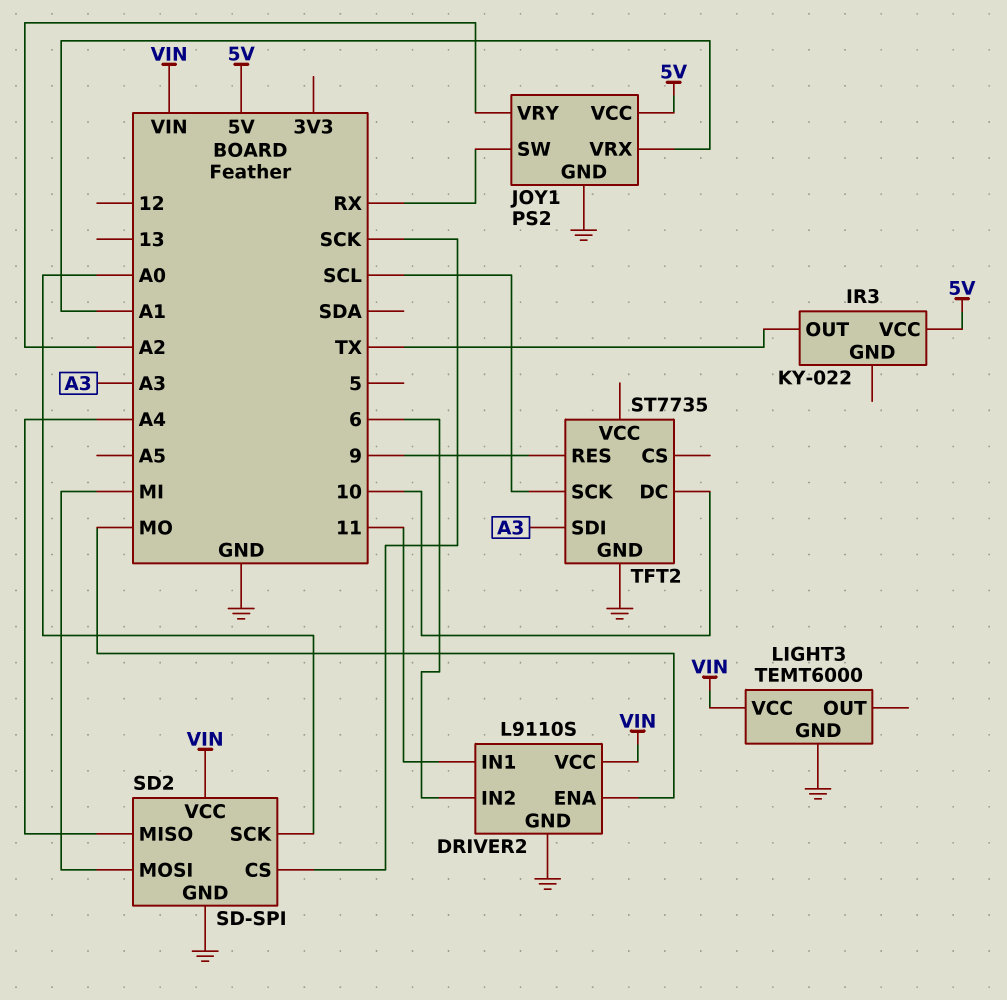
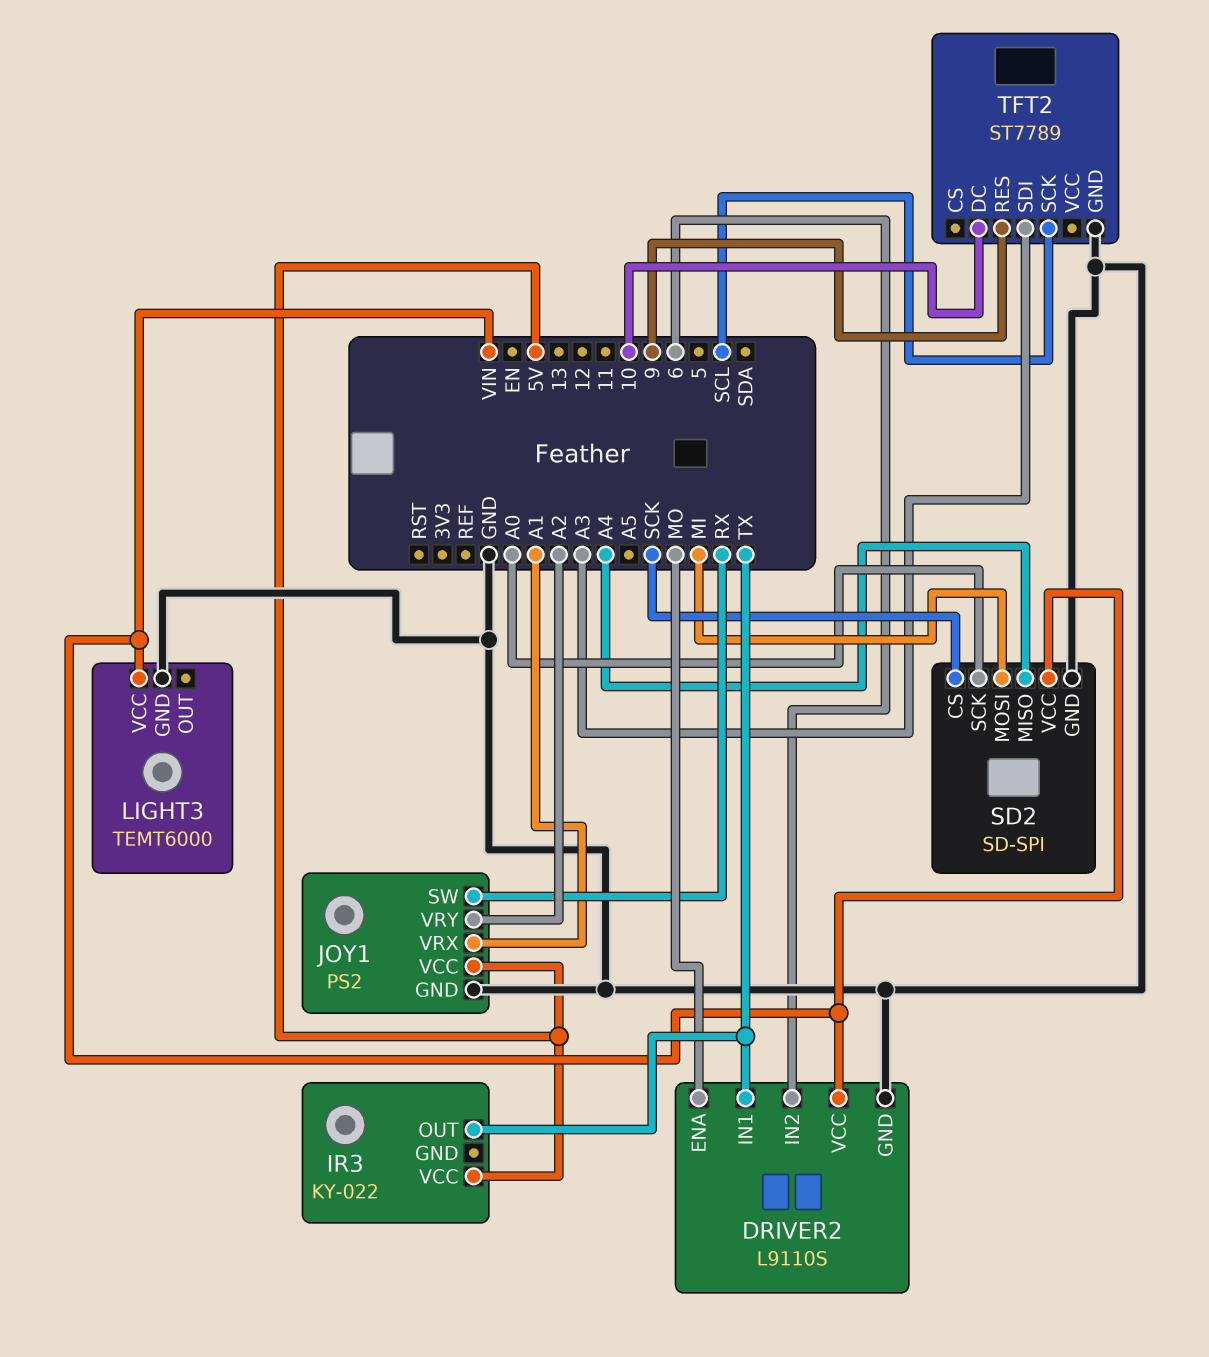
DRIVER2 pin IN1: 11 -> TX
TFT2: ST7735 -> ST7789

